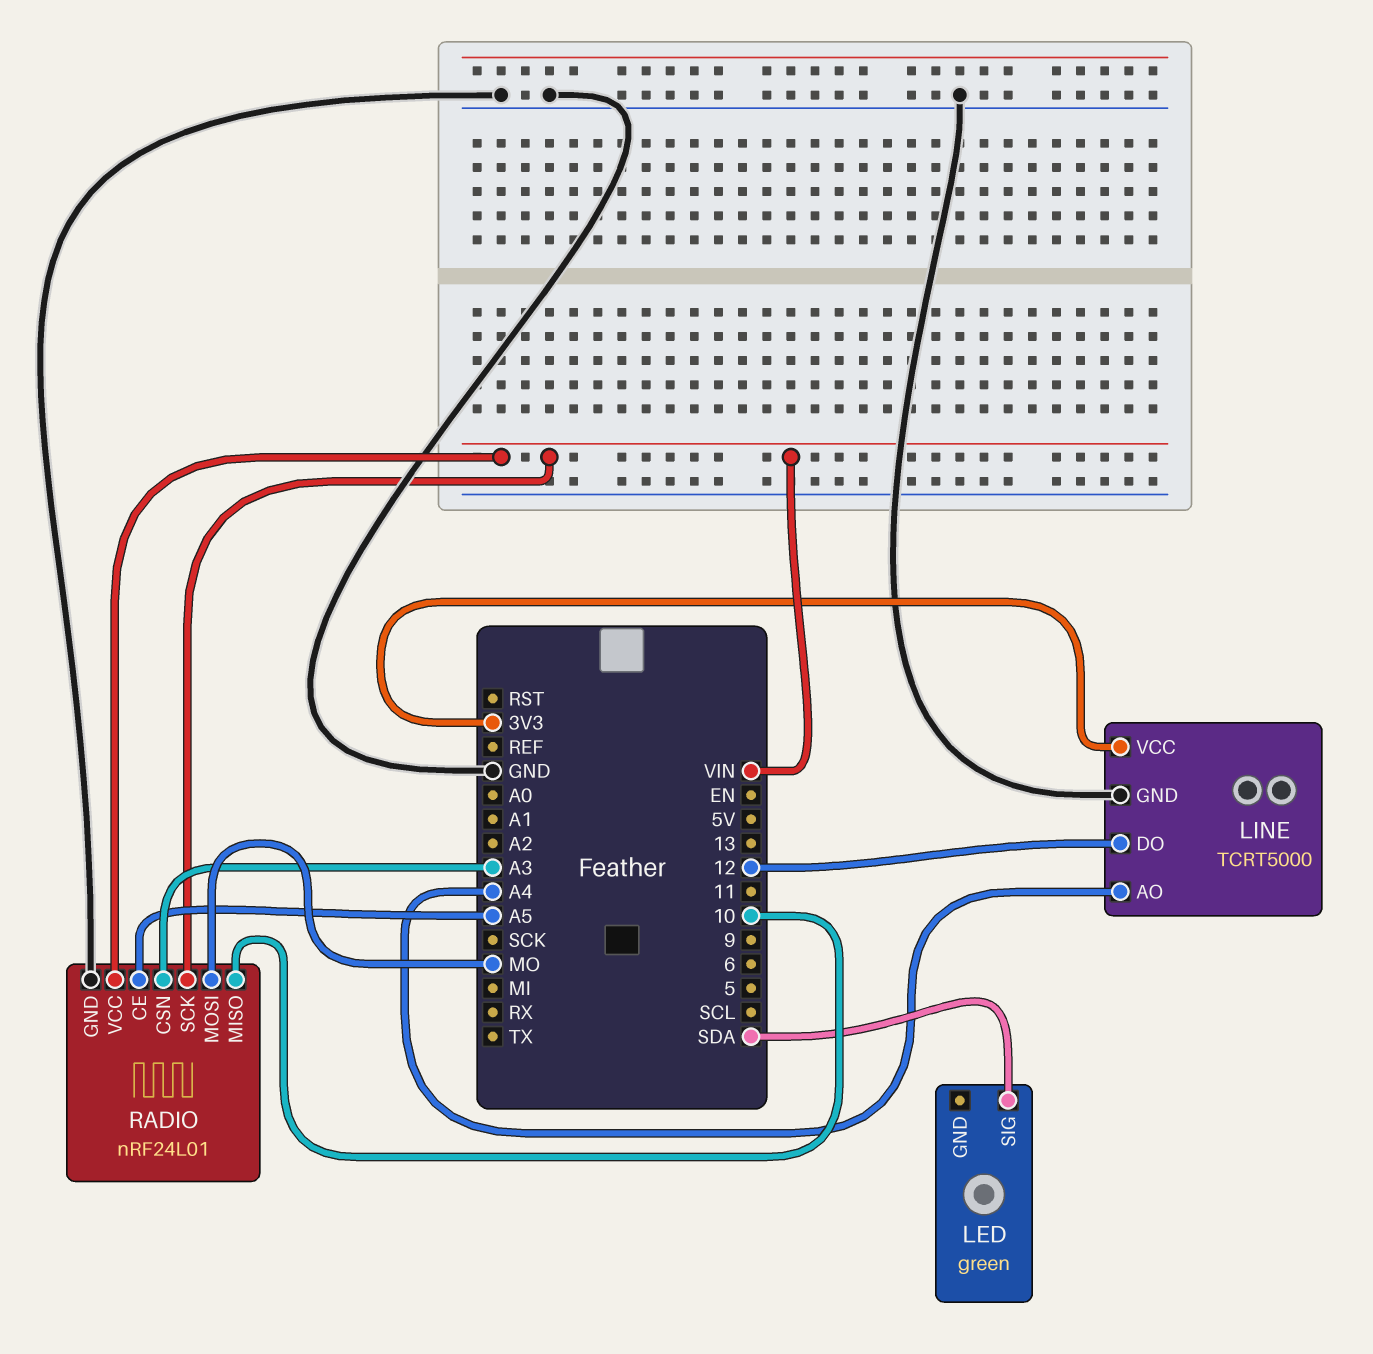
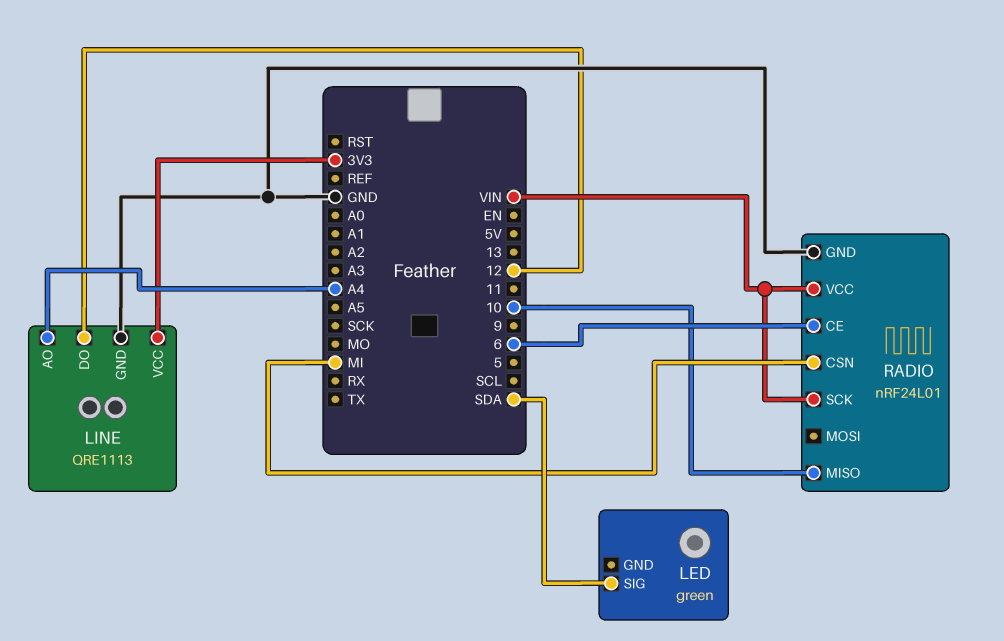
LINE: TCRT5000 -> QRE1113
RADIO pin CE: A5 -> 6
RADIO pin CSN: A3 -> MI
RADIO pin MOSI: MO -> none

